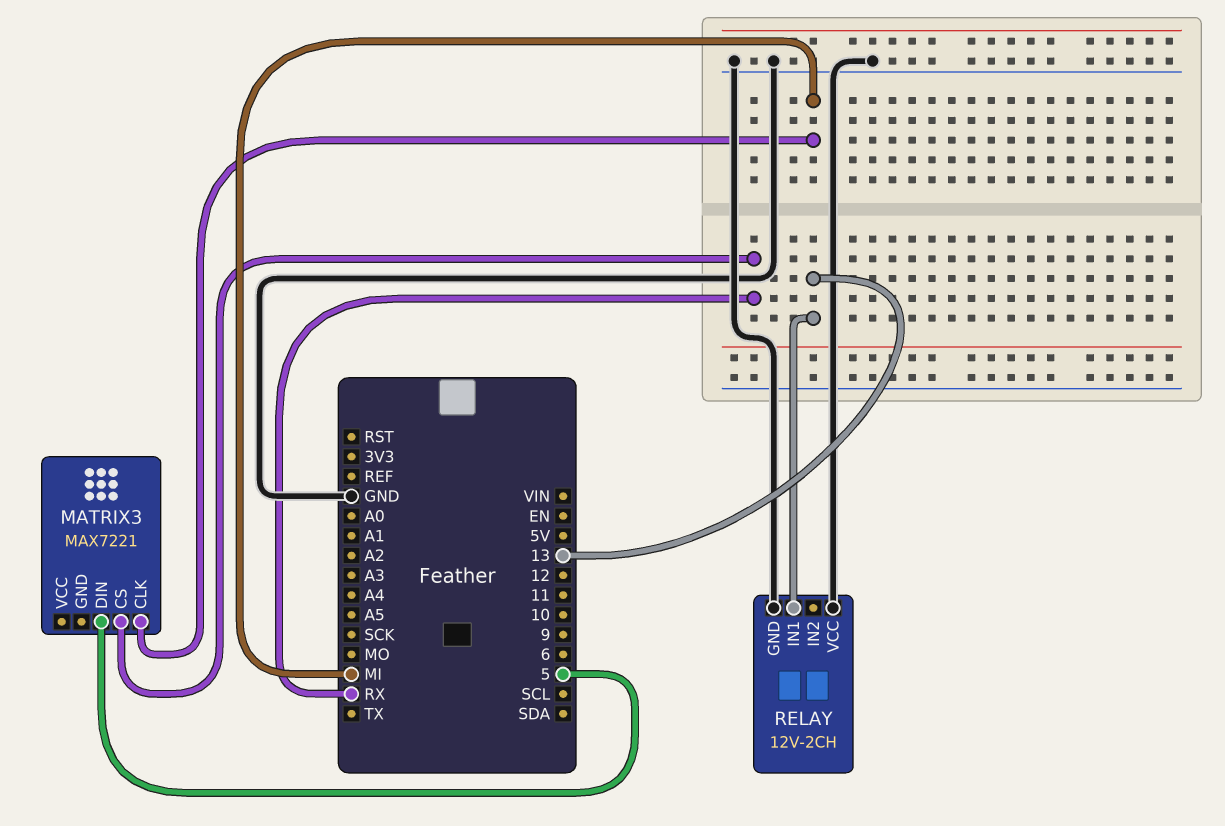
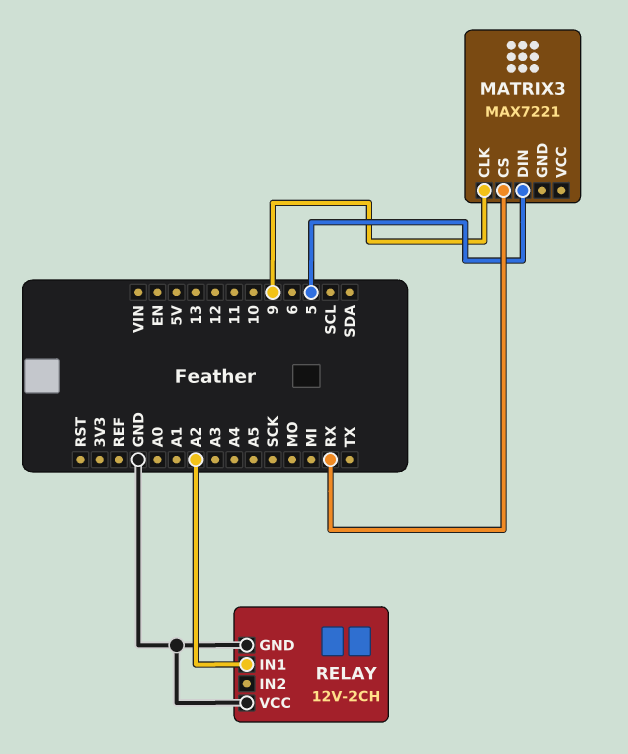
MATRIX3 pin CLK: MI -> 9
RELAY pin IN1: 13 -> A2

